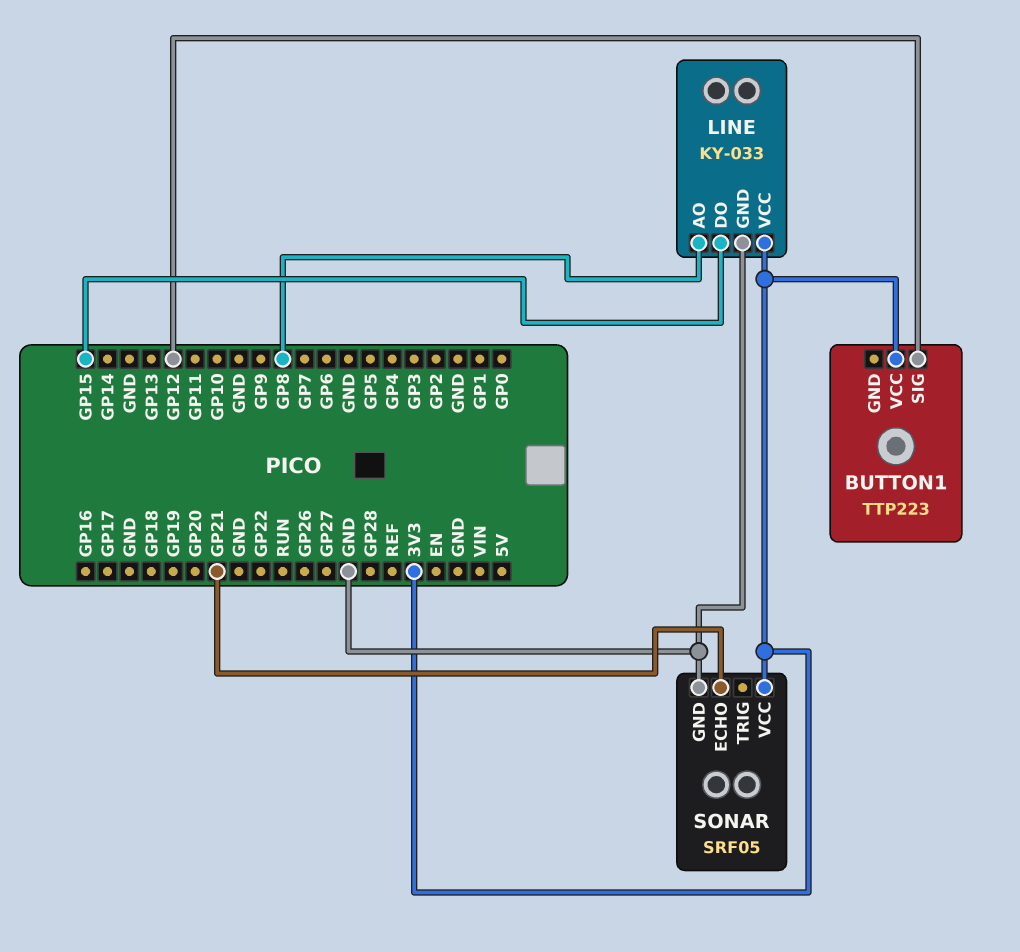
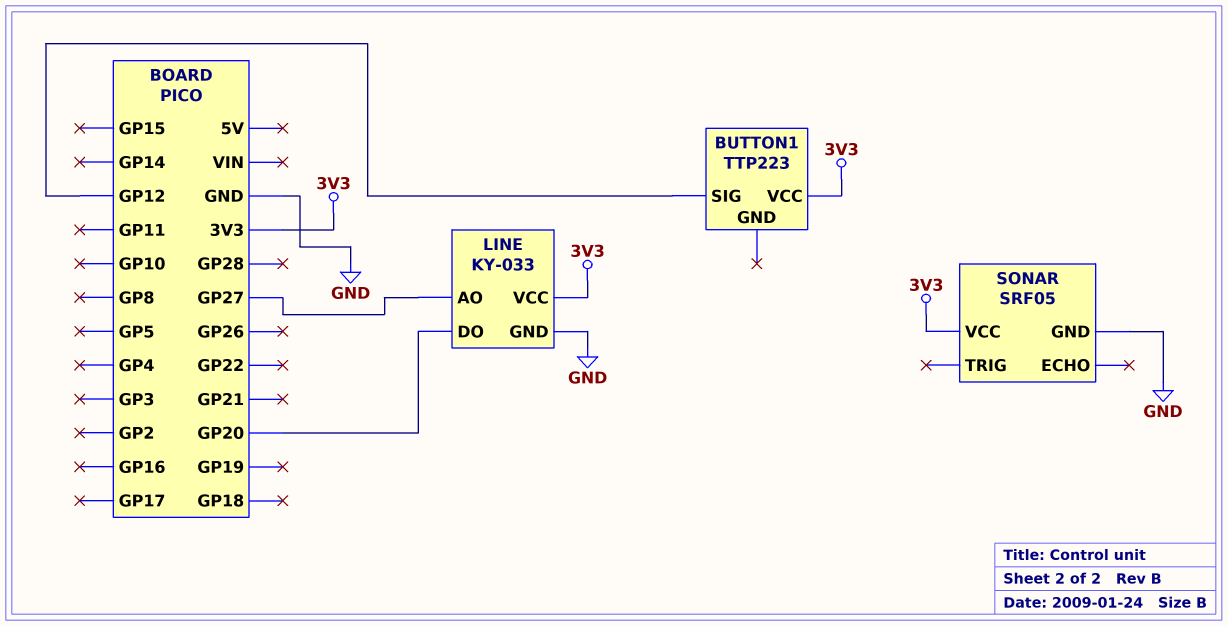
LINE pin AO: GP8 -> GP27
LINE pin DO: GP15 -> GP20
SONAR pin ECHO: GP21 -> none

